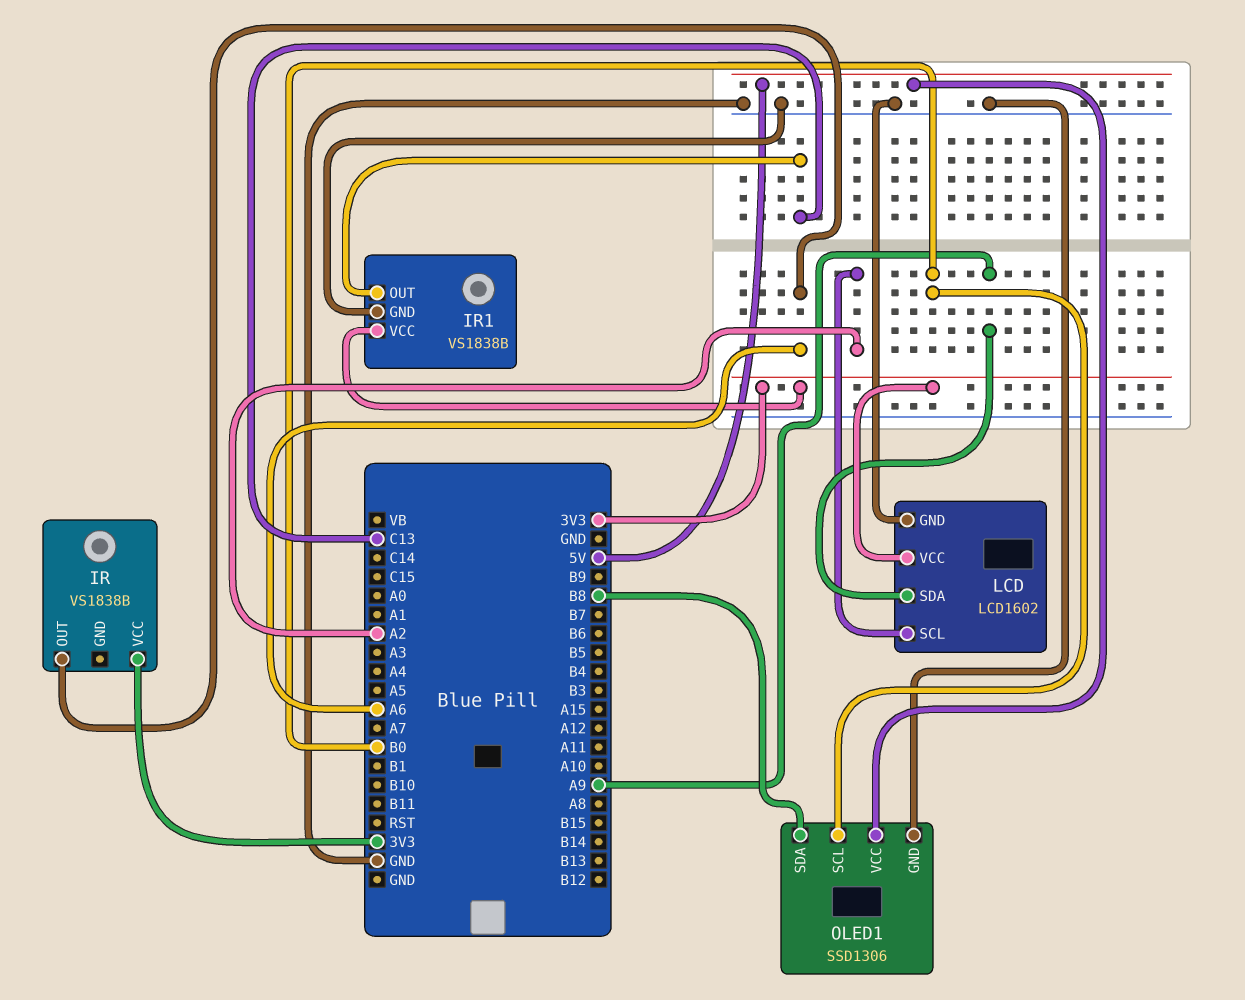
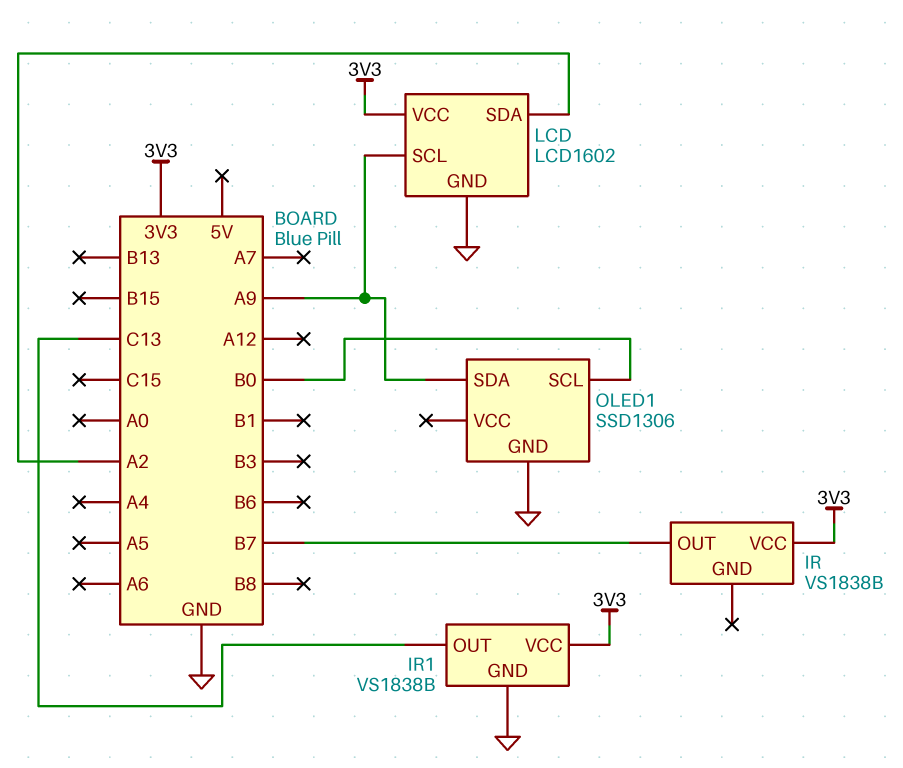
IR pin OUT: A6 -> B7
LCD pin SCL: A2 -> A9
LCD pin SDA: A9 -> A2
OLED1 pin SDA: B8 -> A9
OLED1 pin VCC: 5V -> none

